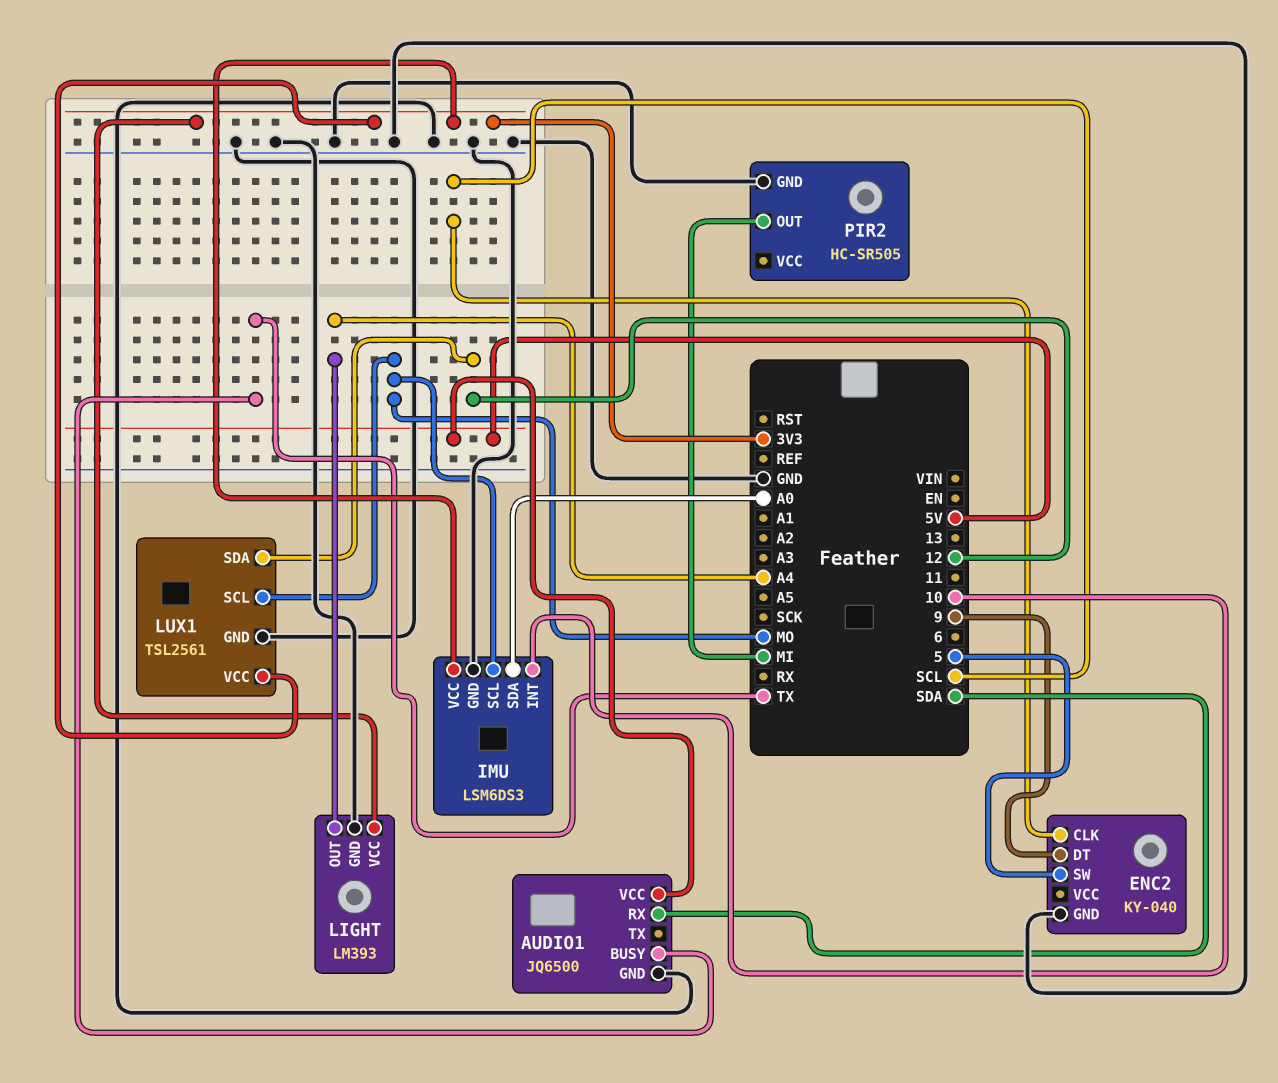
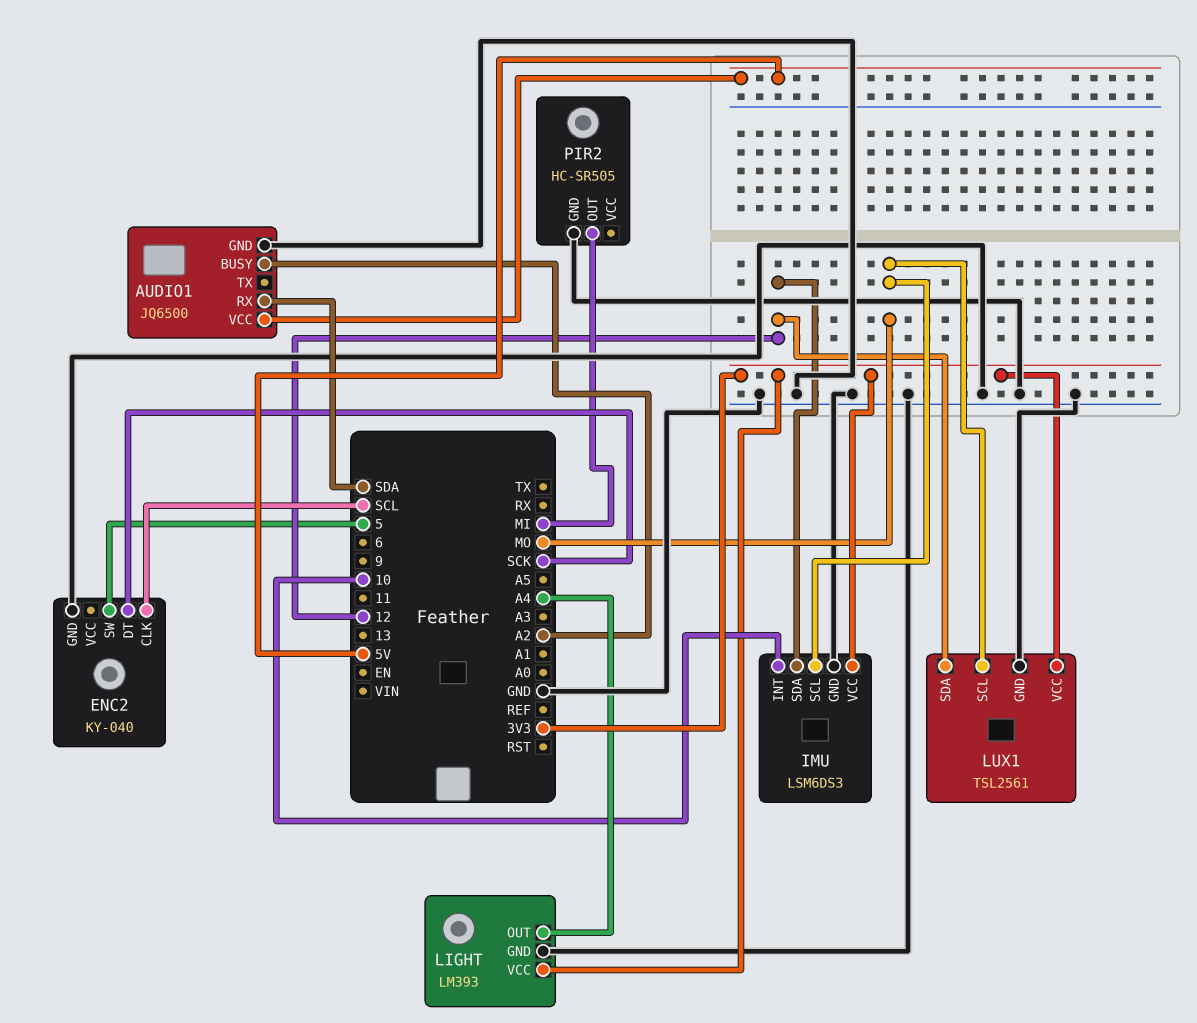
AUDIO1 pin BUSY: TX -> A2
ENC2 pin DT: 9 -> SCK
IMU pin SDA: A0 -> 12

